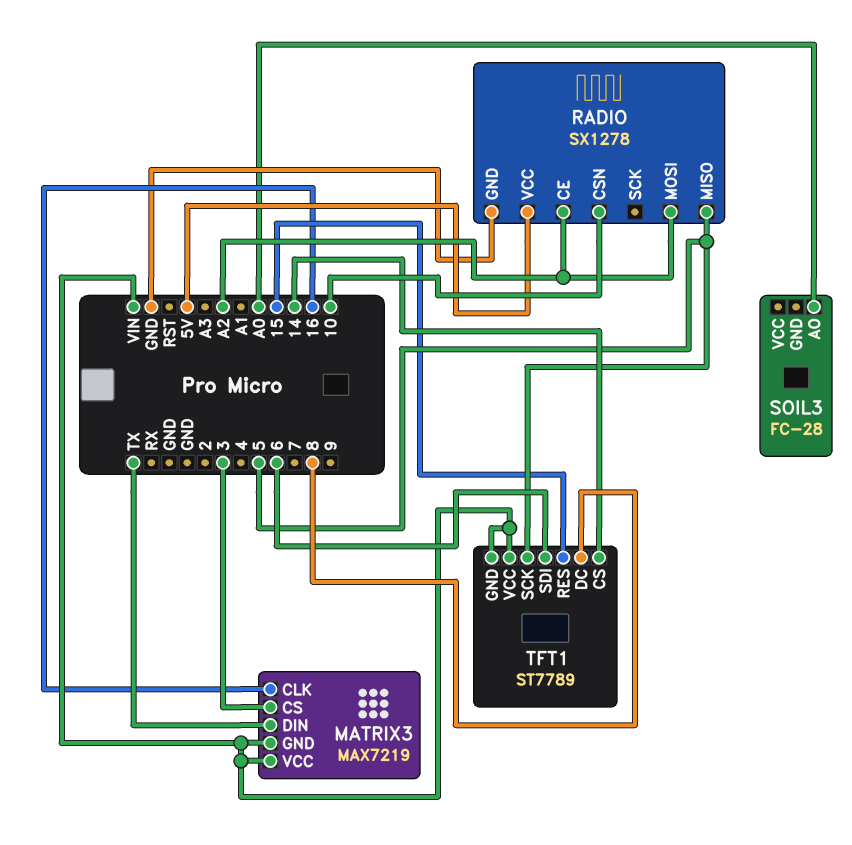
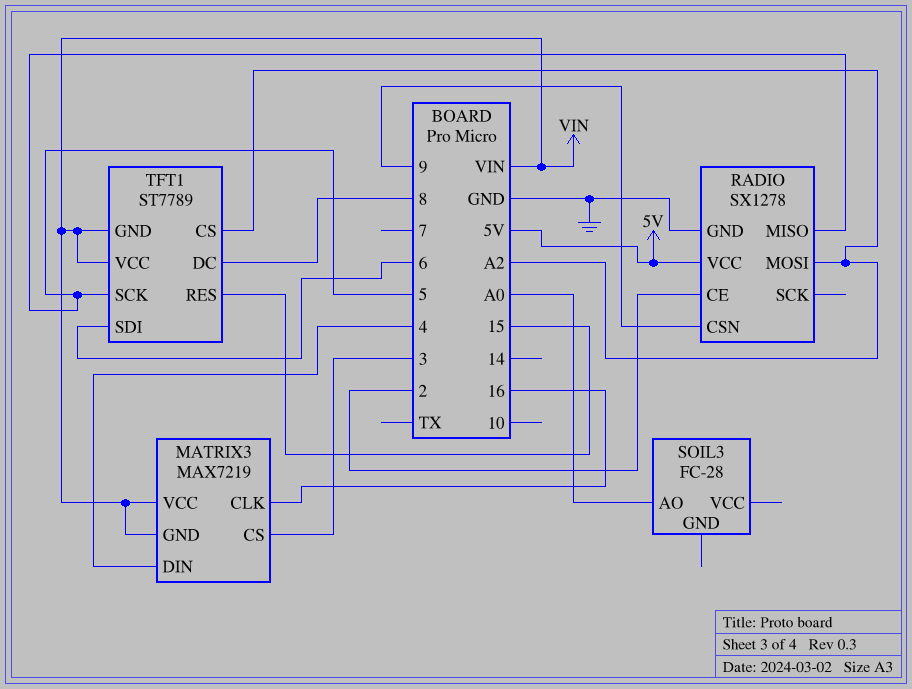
MATRIX3 pin DIN: TX -> 4
RADIO pin CE: A2 -> 2
RADIO pin CSN: 10 -> 9
TFT1 pin CS: 14 -> A2

